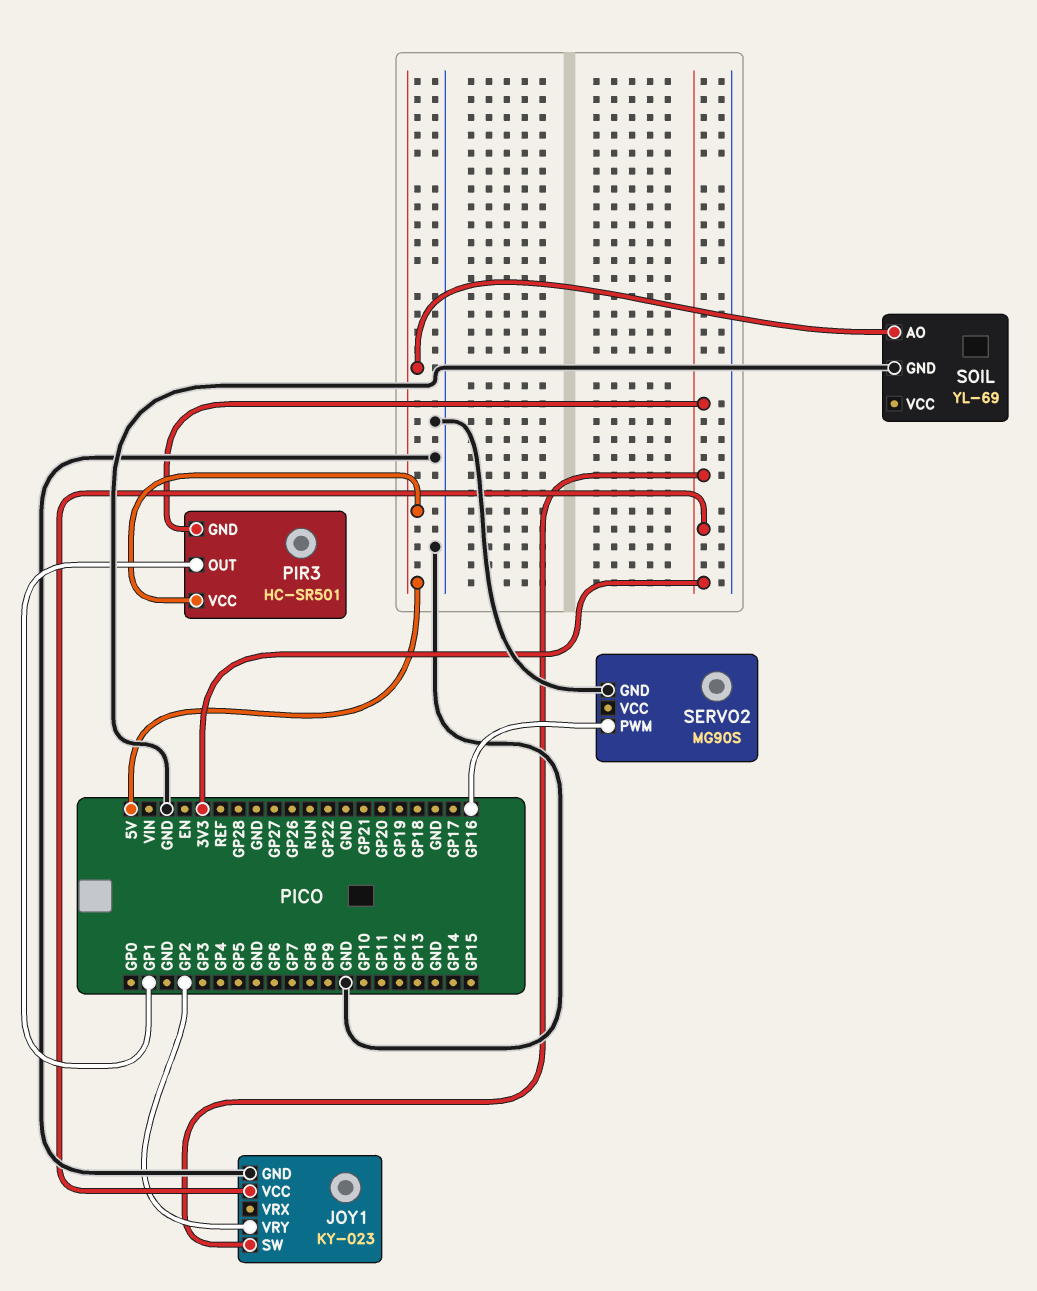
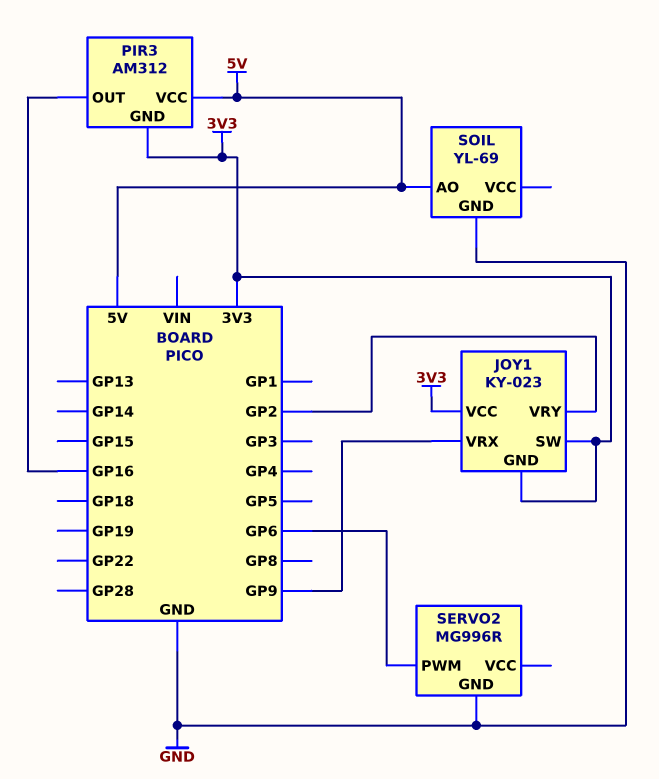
JOY1 pin GND: GND -> 3V3
JOY1 pin VRX: none -> GP9
PIR3: HC-SR501 -> AM312
PIR3 pin OUT: GP1 -> GP16
SERVO2: MG90S -> MG996R
SERVO2 pin PWM: GP16 -> GP6

